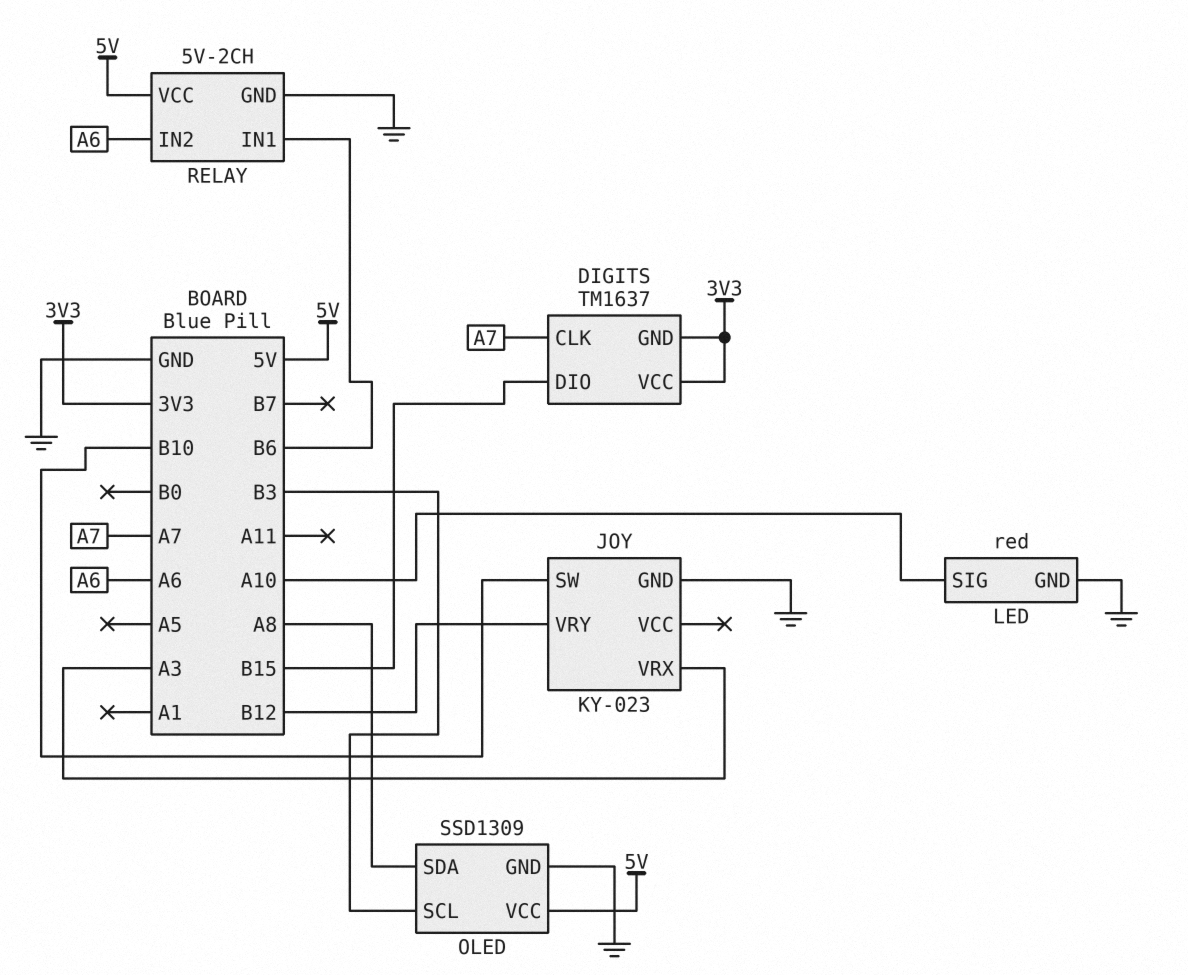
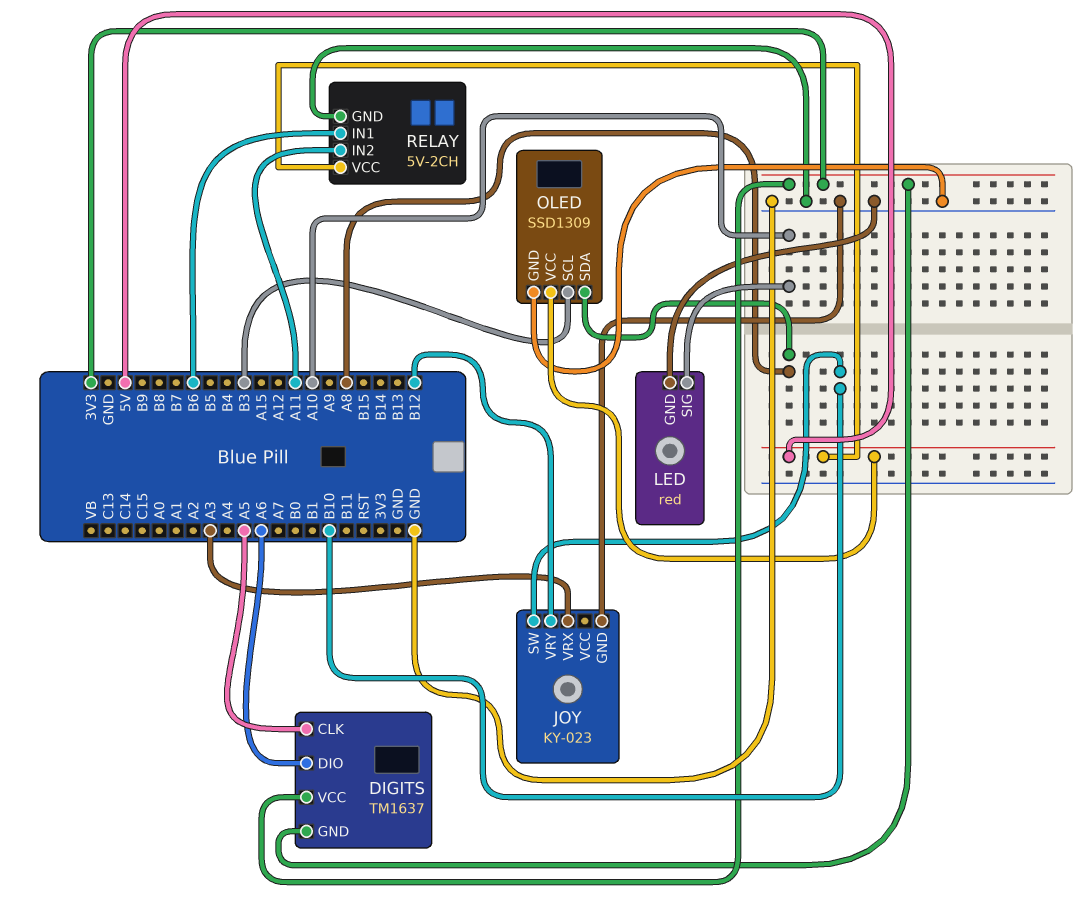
DIGITS pin CLK: A7 -> A5
DIGITS pin DIO: B15 -> A6
RELAY pin IN2: A6 -> A11

